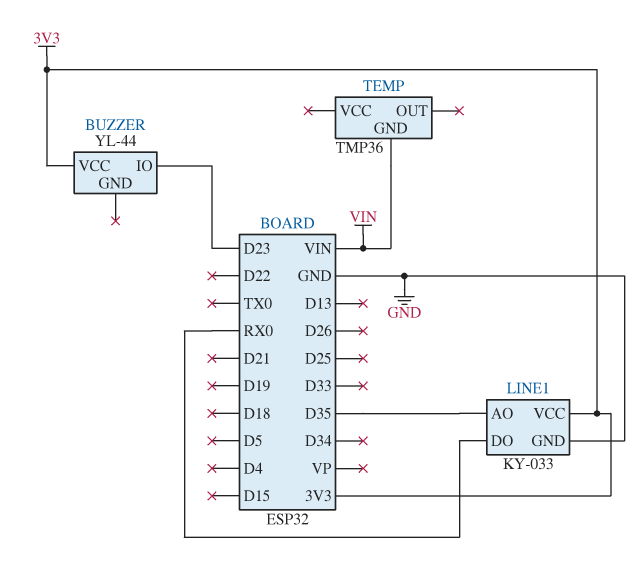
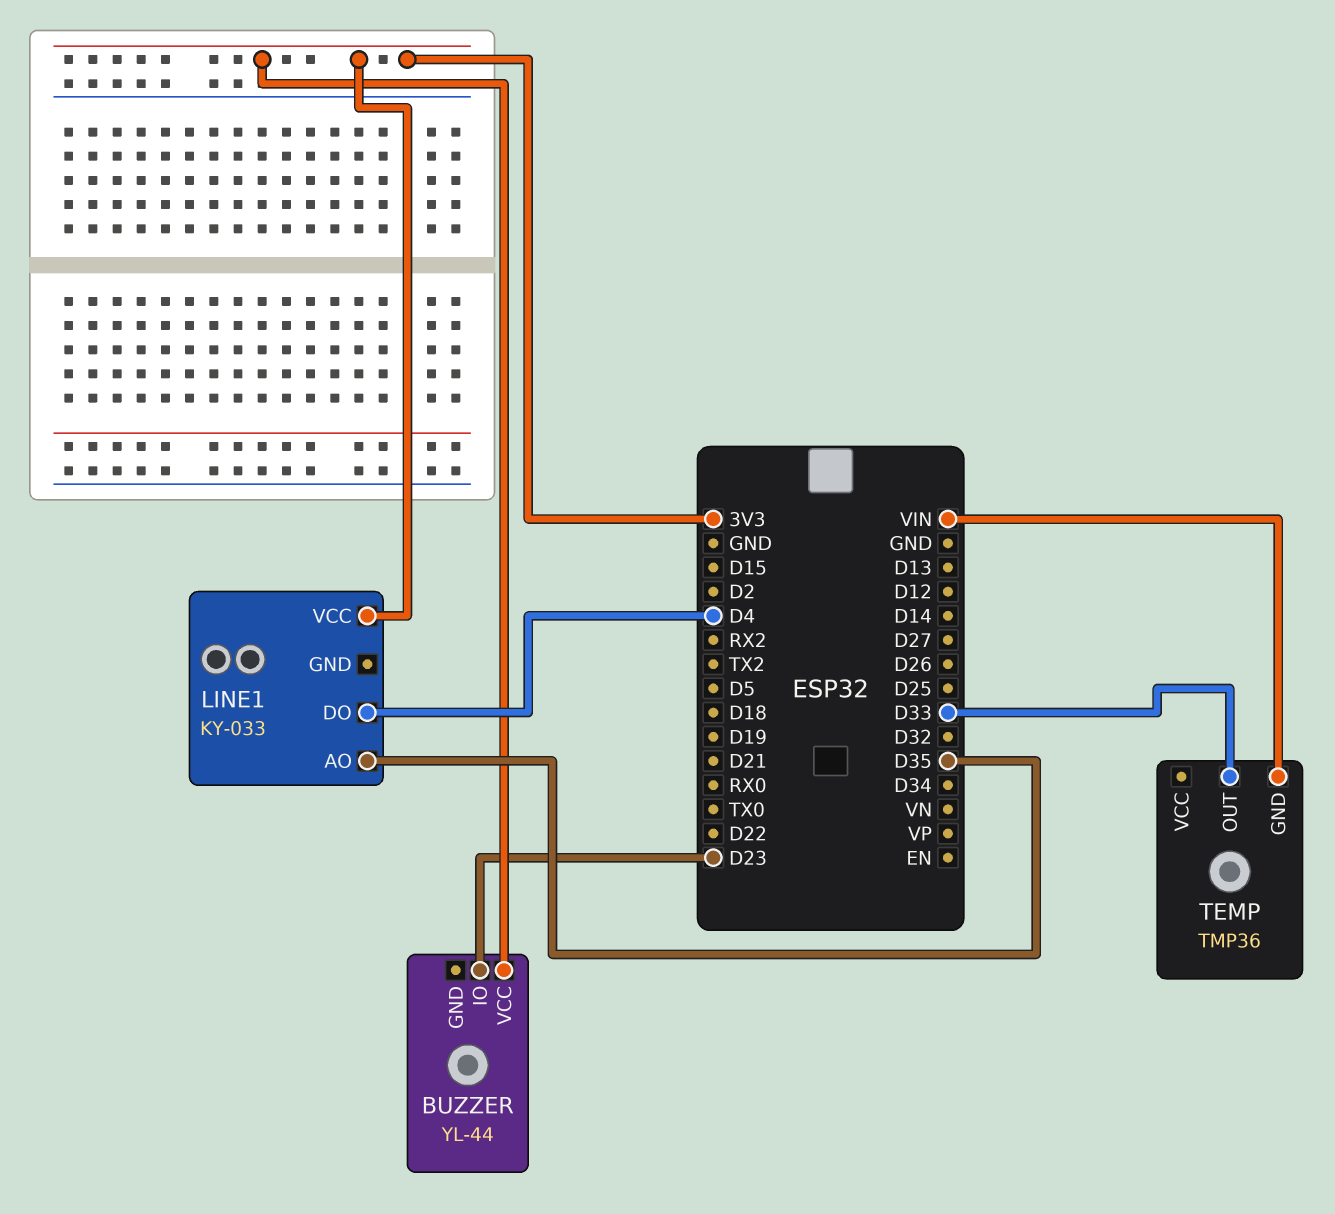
LINE1 pin DO: RX0 -> D4
LINE1 pin GND: GND -> none
TEMP pin OUT: none -> D33

